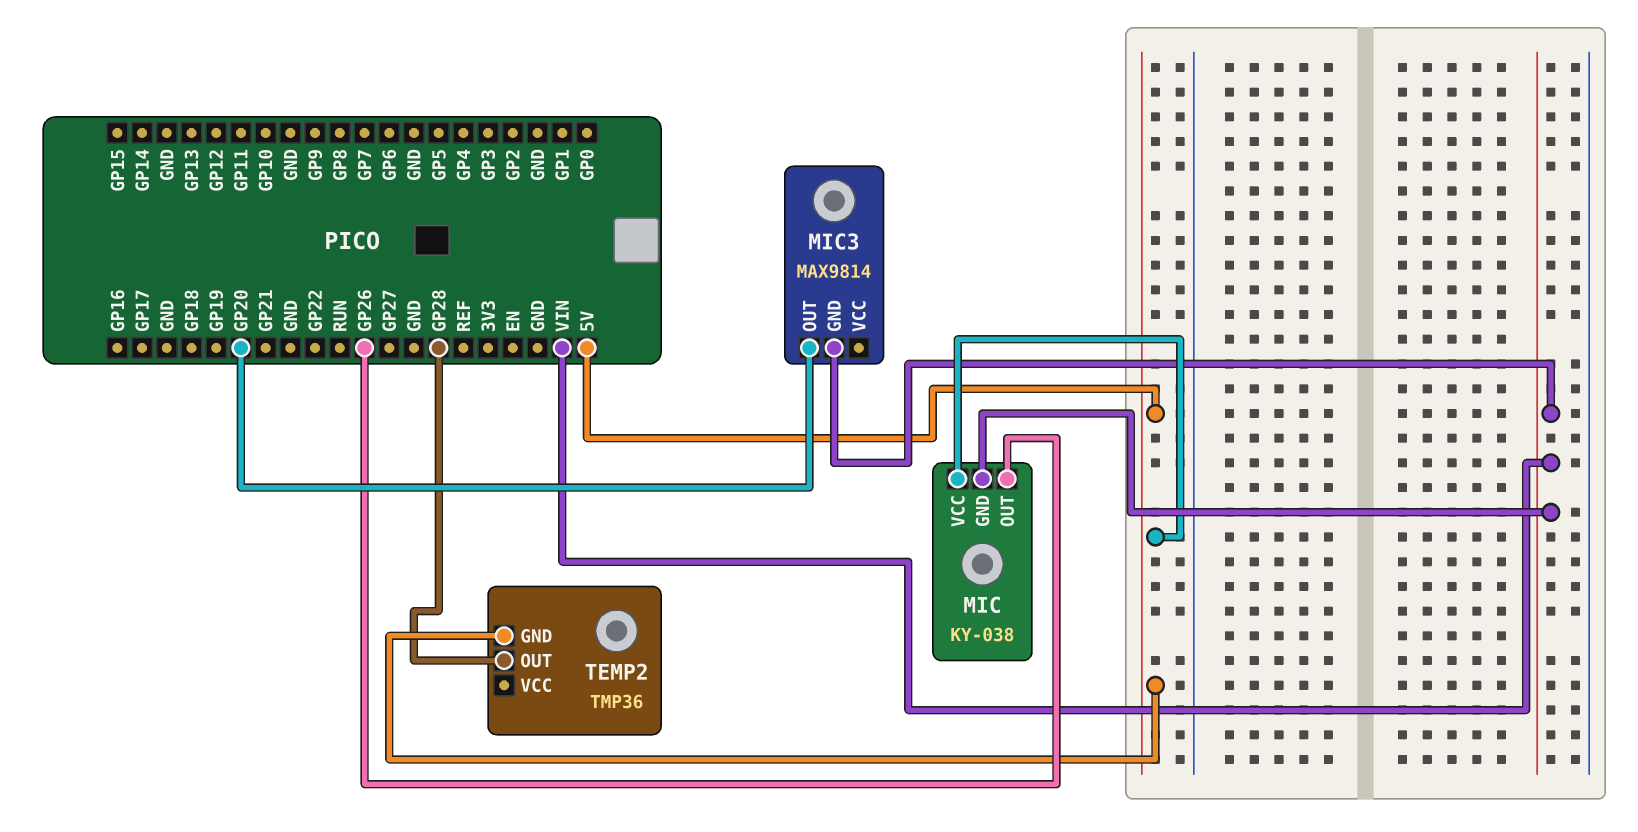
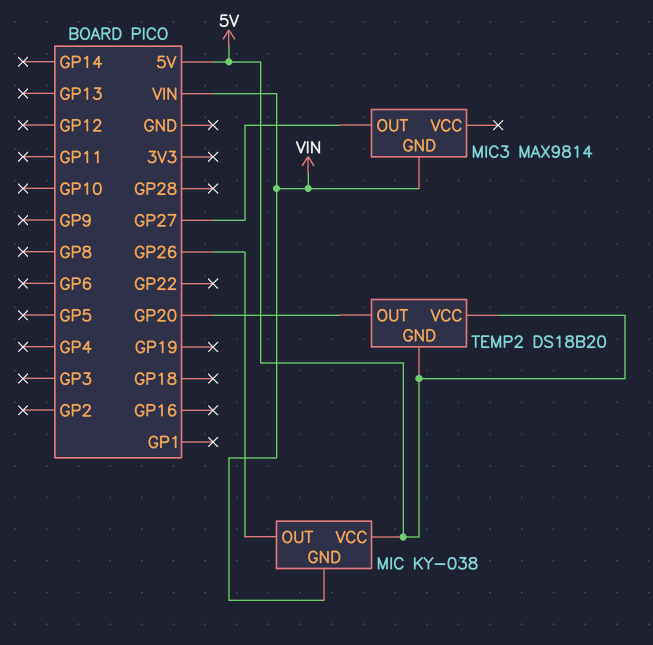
MIC3 pin OUT: GP20 -> GP27
TEMP2: TMP36 -> DS18B20
TEMP2 pin OUT: GP28 -> GP20
TEMP2 pin VCC: none -> 5V

